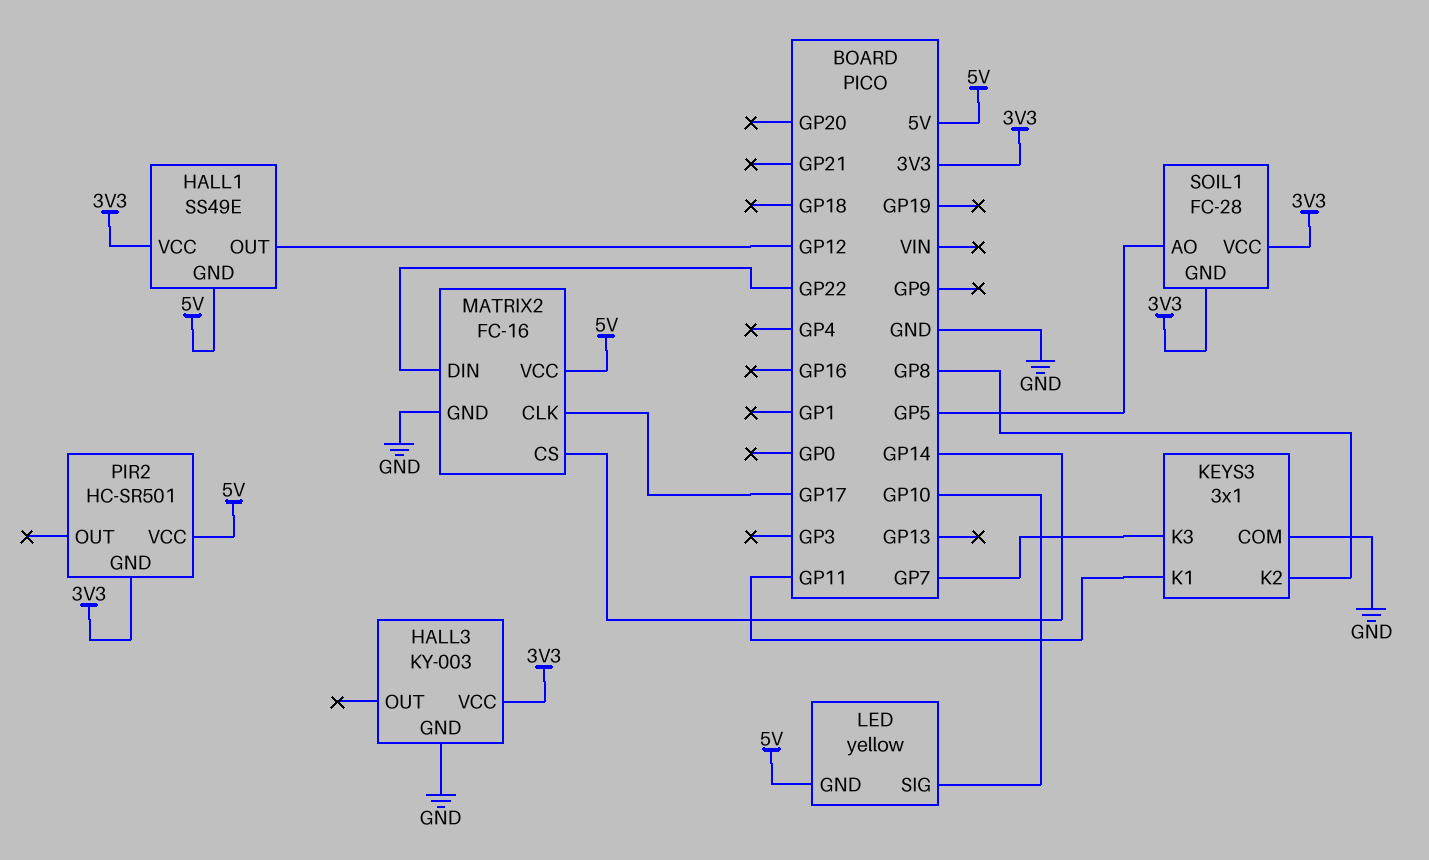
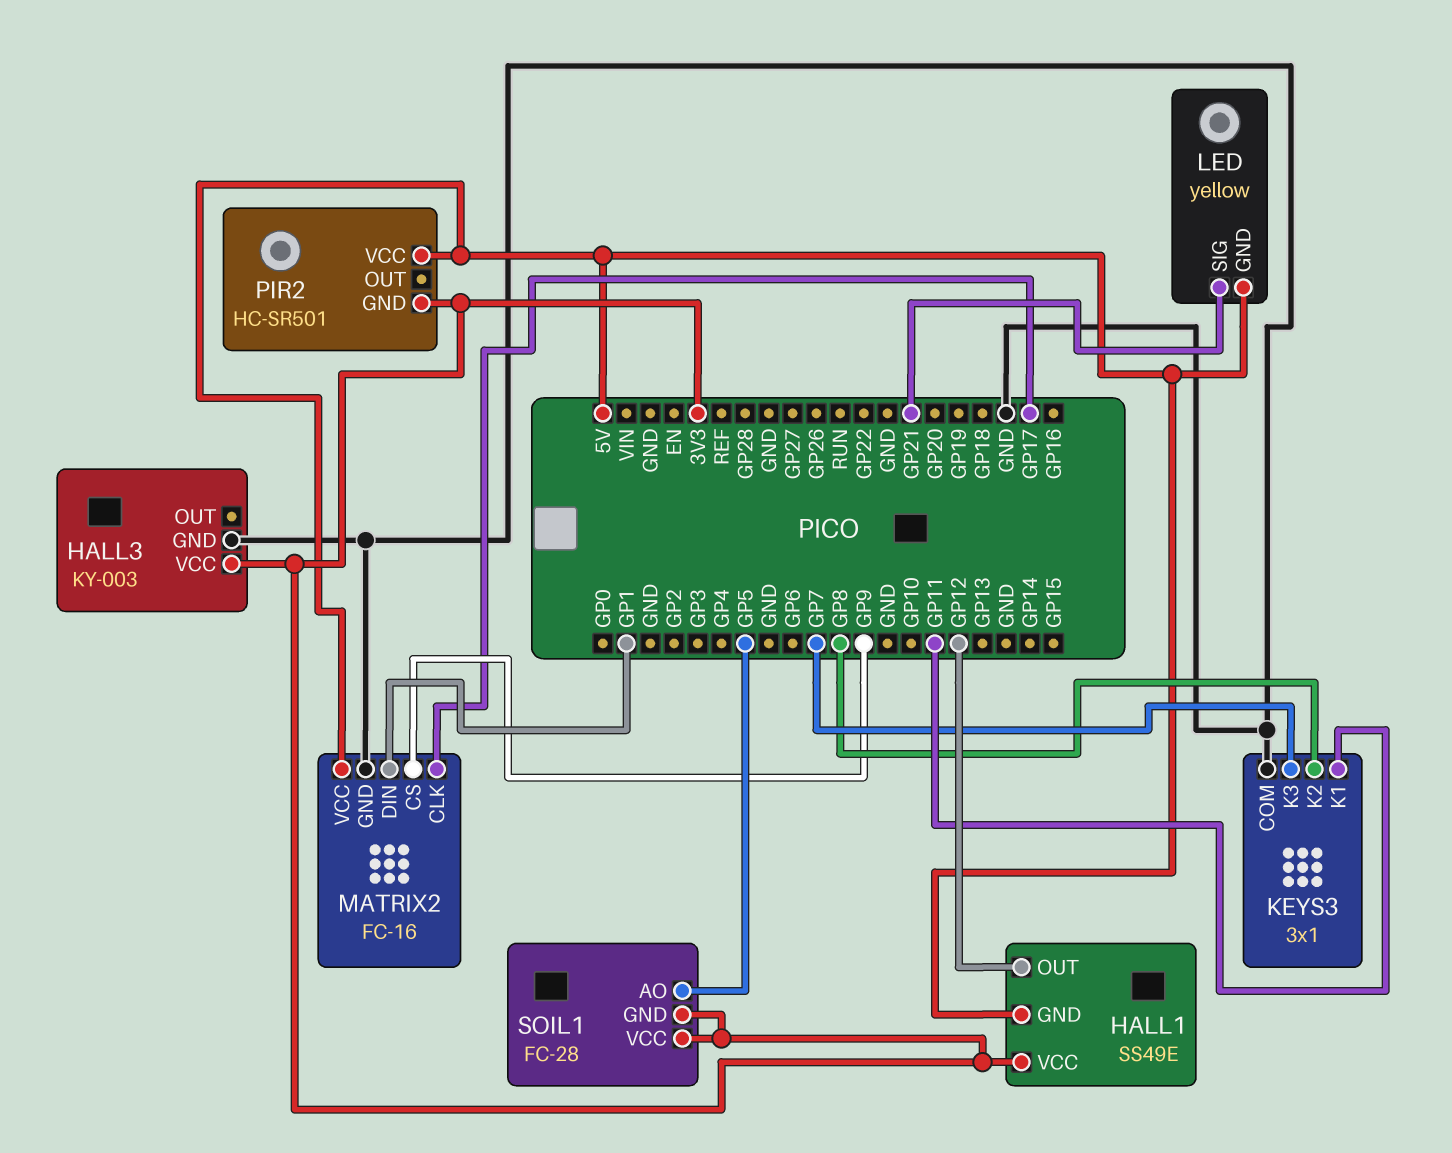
LED pin SIG: GP10 -> GP21
MATRIX2 pin CS: GP14 -> GP9
MATRIX2 pin DIN: GP22 -> GP1

